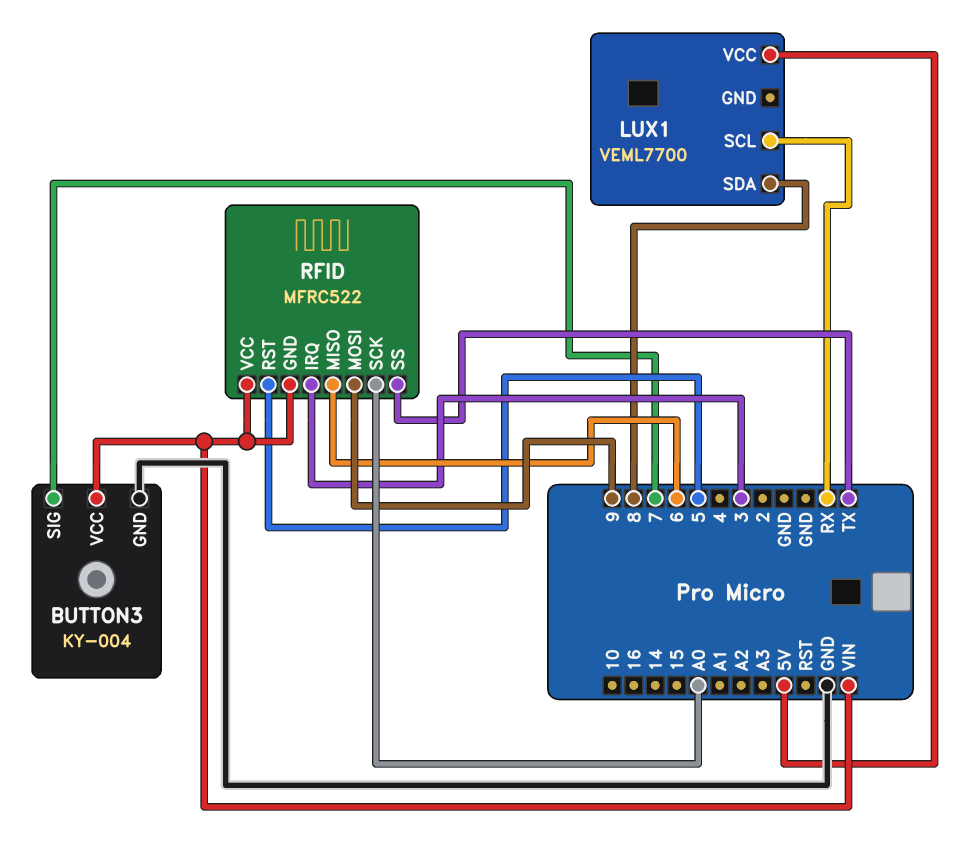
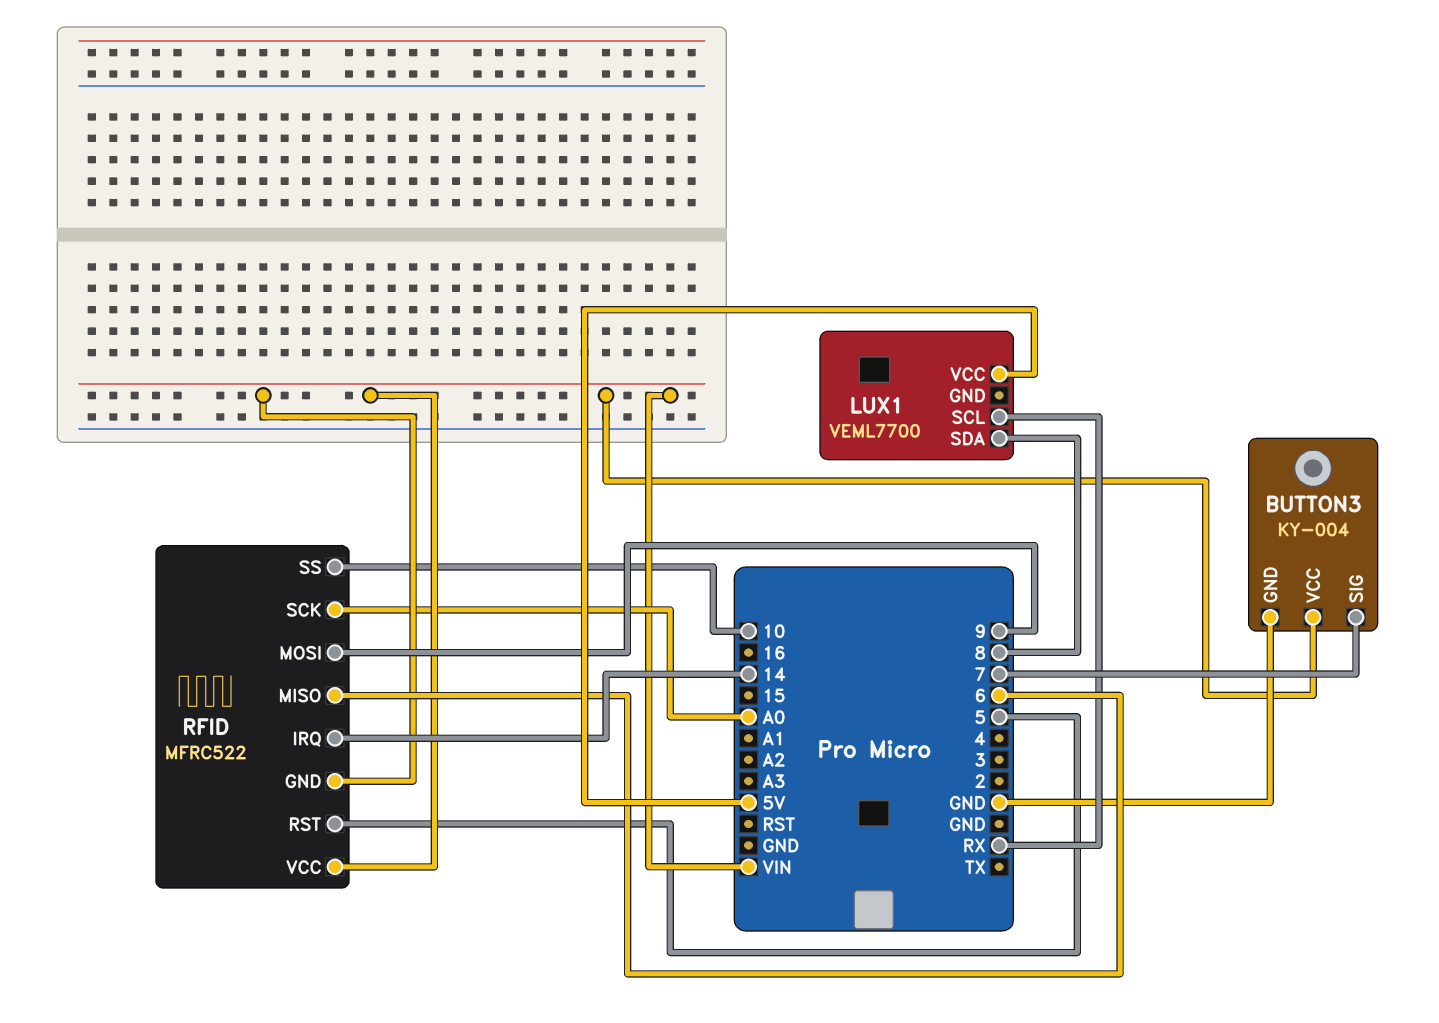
RFID pin IRQ: 3 -> 14
RFID pin SS: TX -> 10

